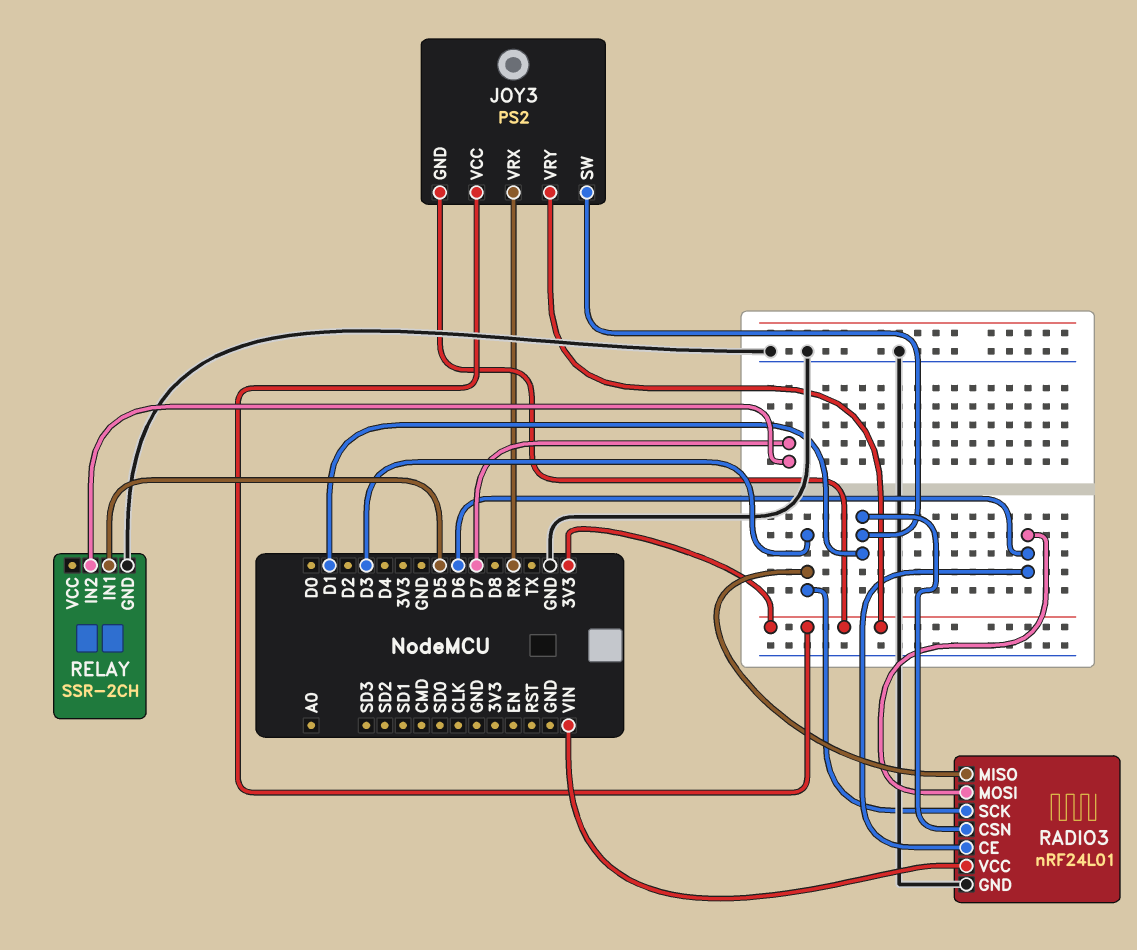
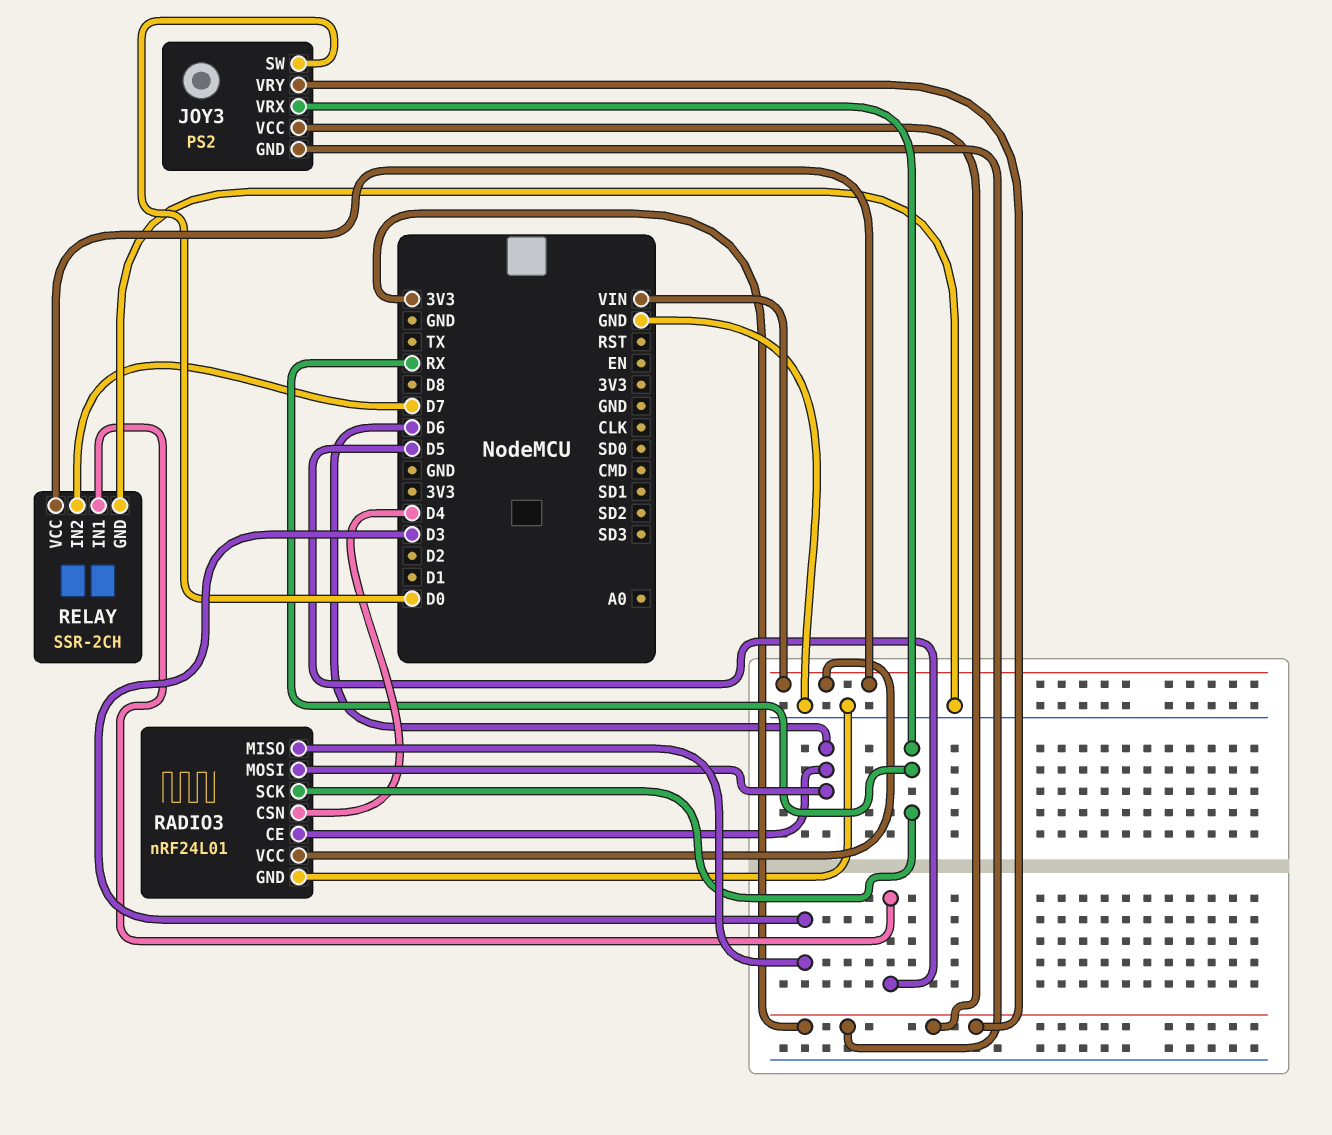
JOY3 pin SW: D1 -> D0
RADIO3 pin CSN: D1 -> D4
RADIO3 pin SCK: D3 -> RX
RELAY pin VCC: none -> VIN

